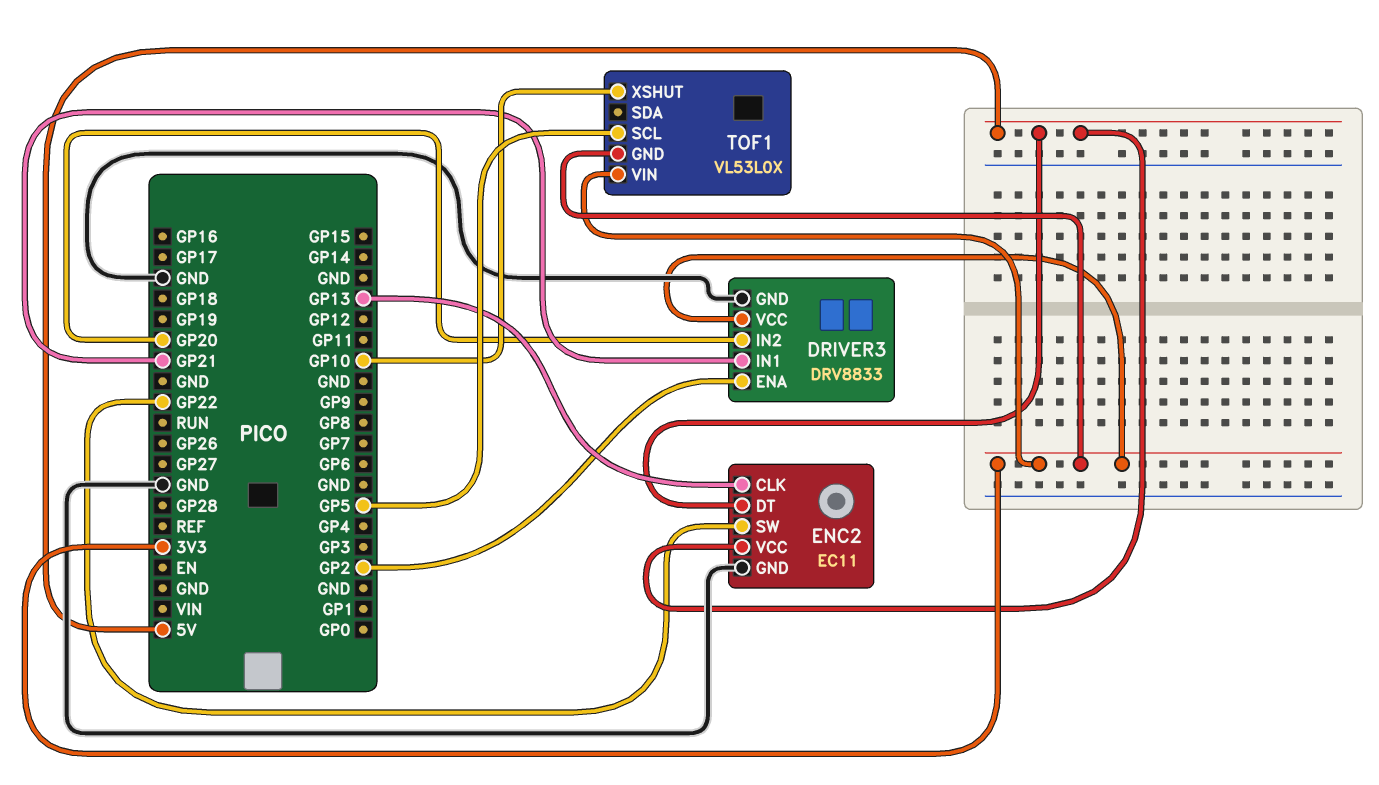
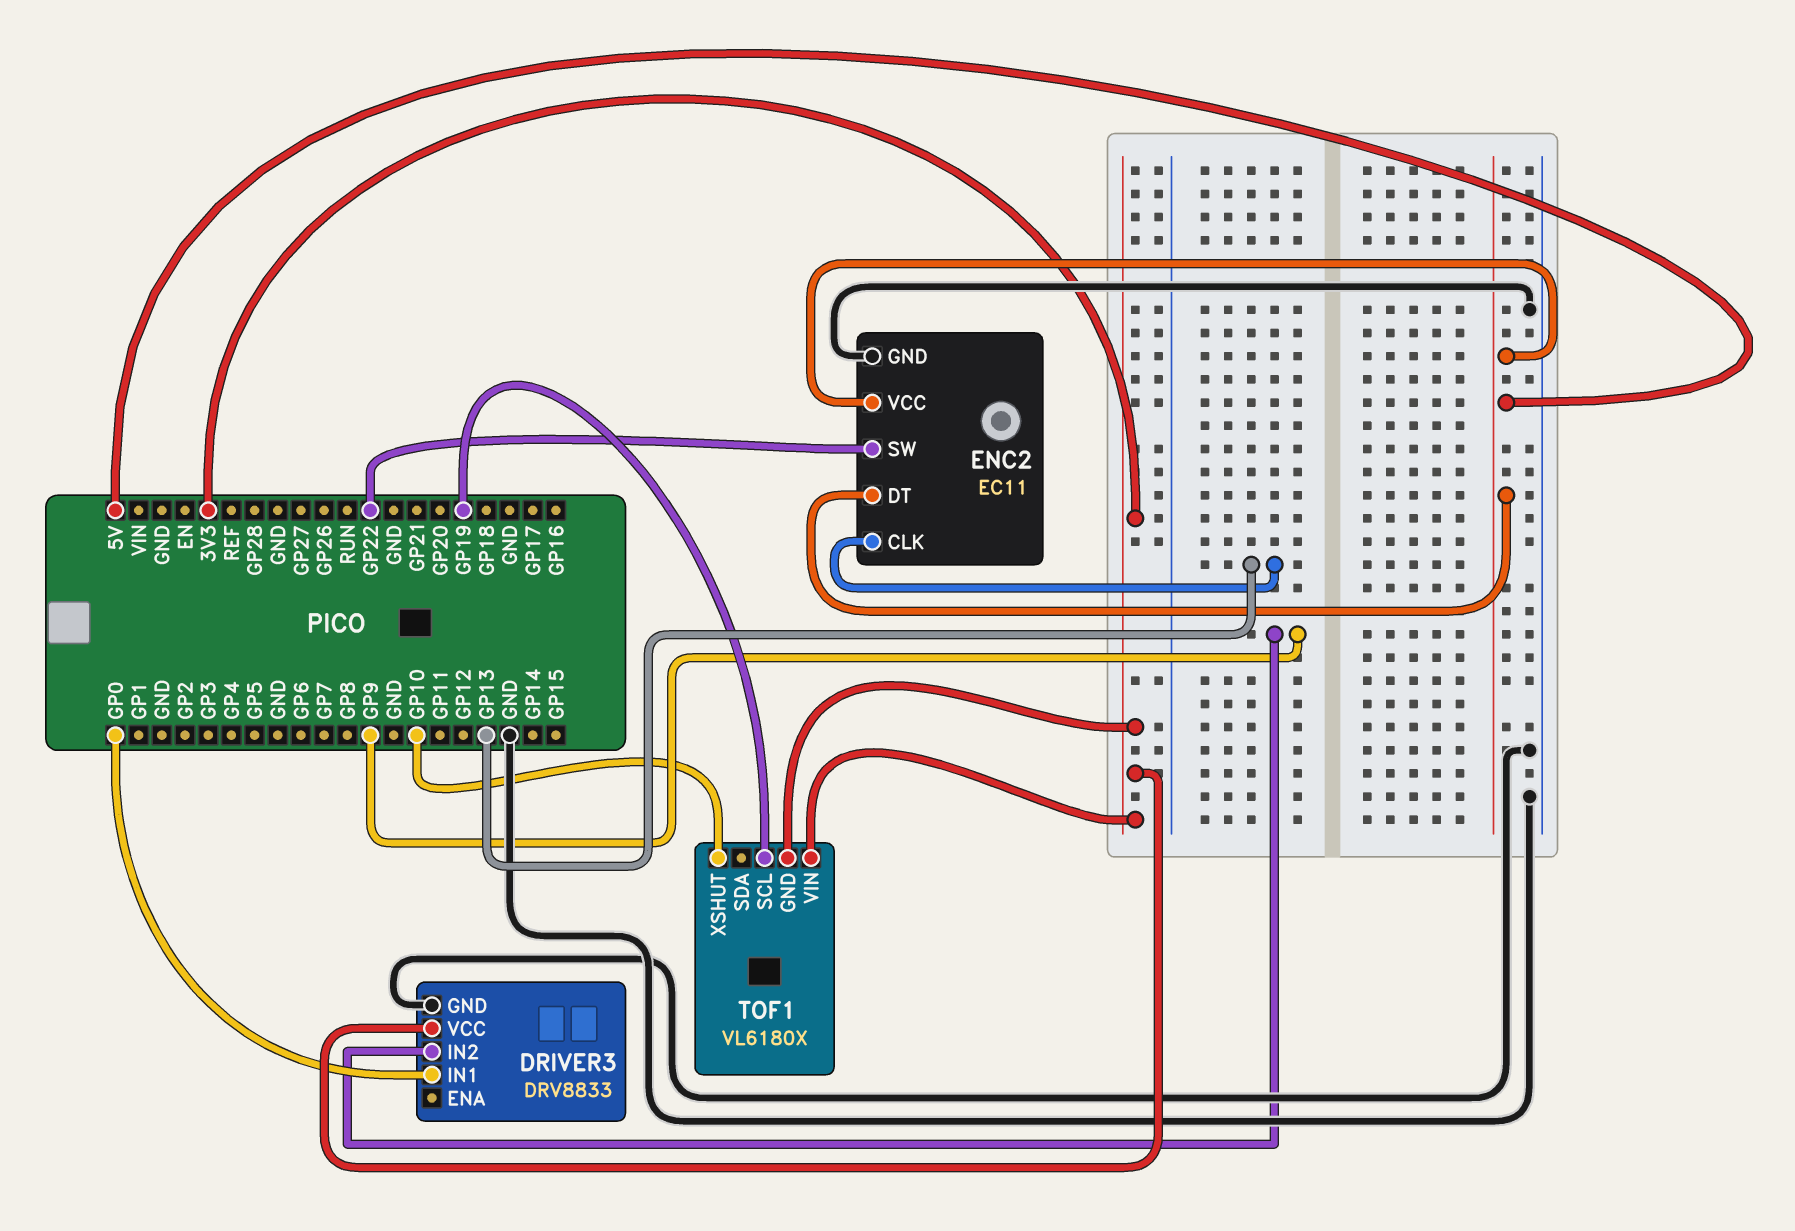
DRIVER3 pin ENA: GP2 -> none
DRIVER3 pin IN1: GP21 -> GP0
DRIVER3 pin IN2: GP20 -> GP9
TOF1: VL53L0X -> VL6180X
TOF1 pin SCL: GP5 -> GP19

